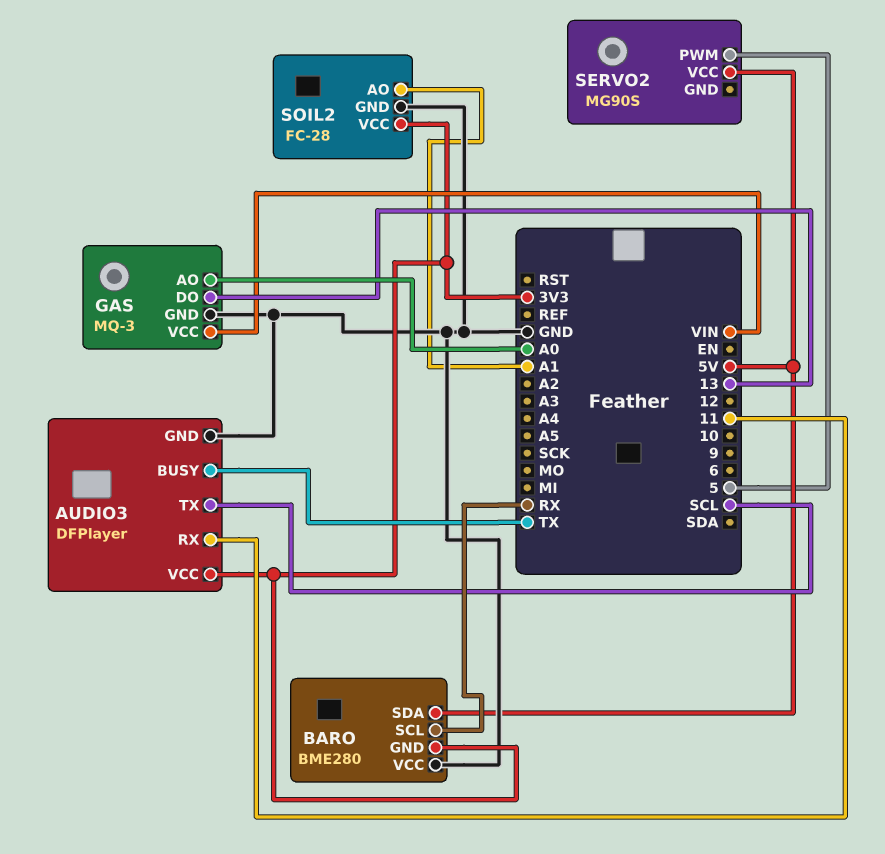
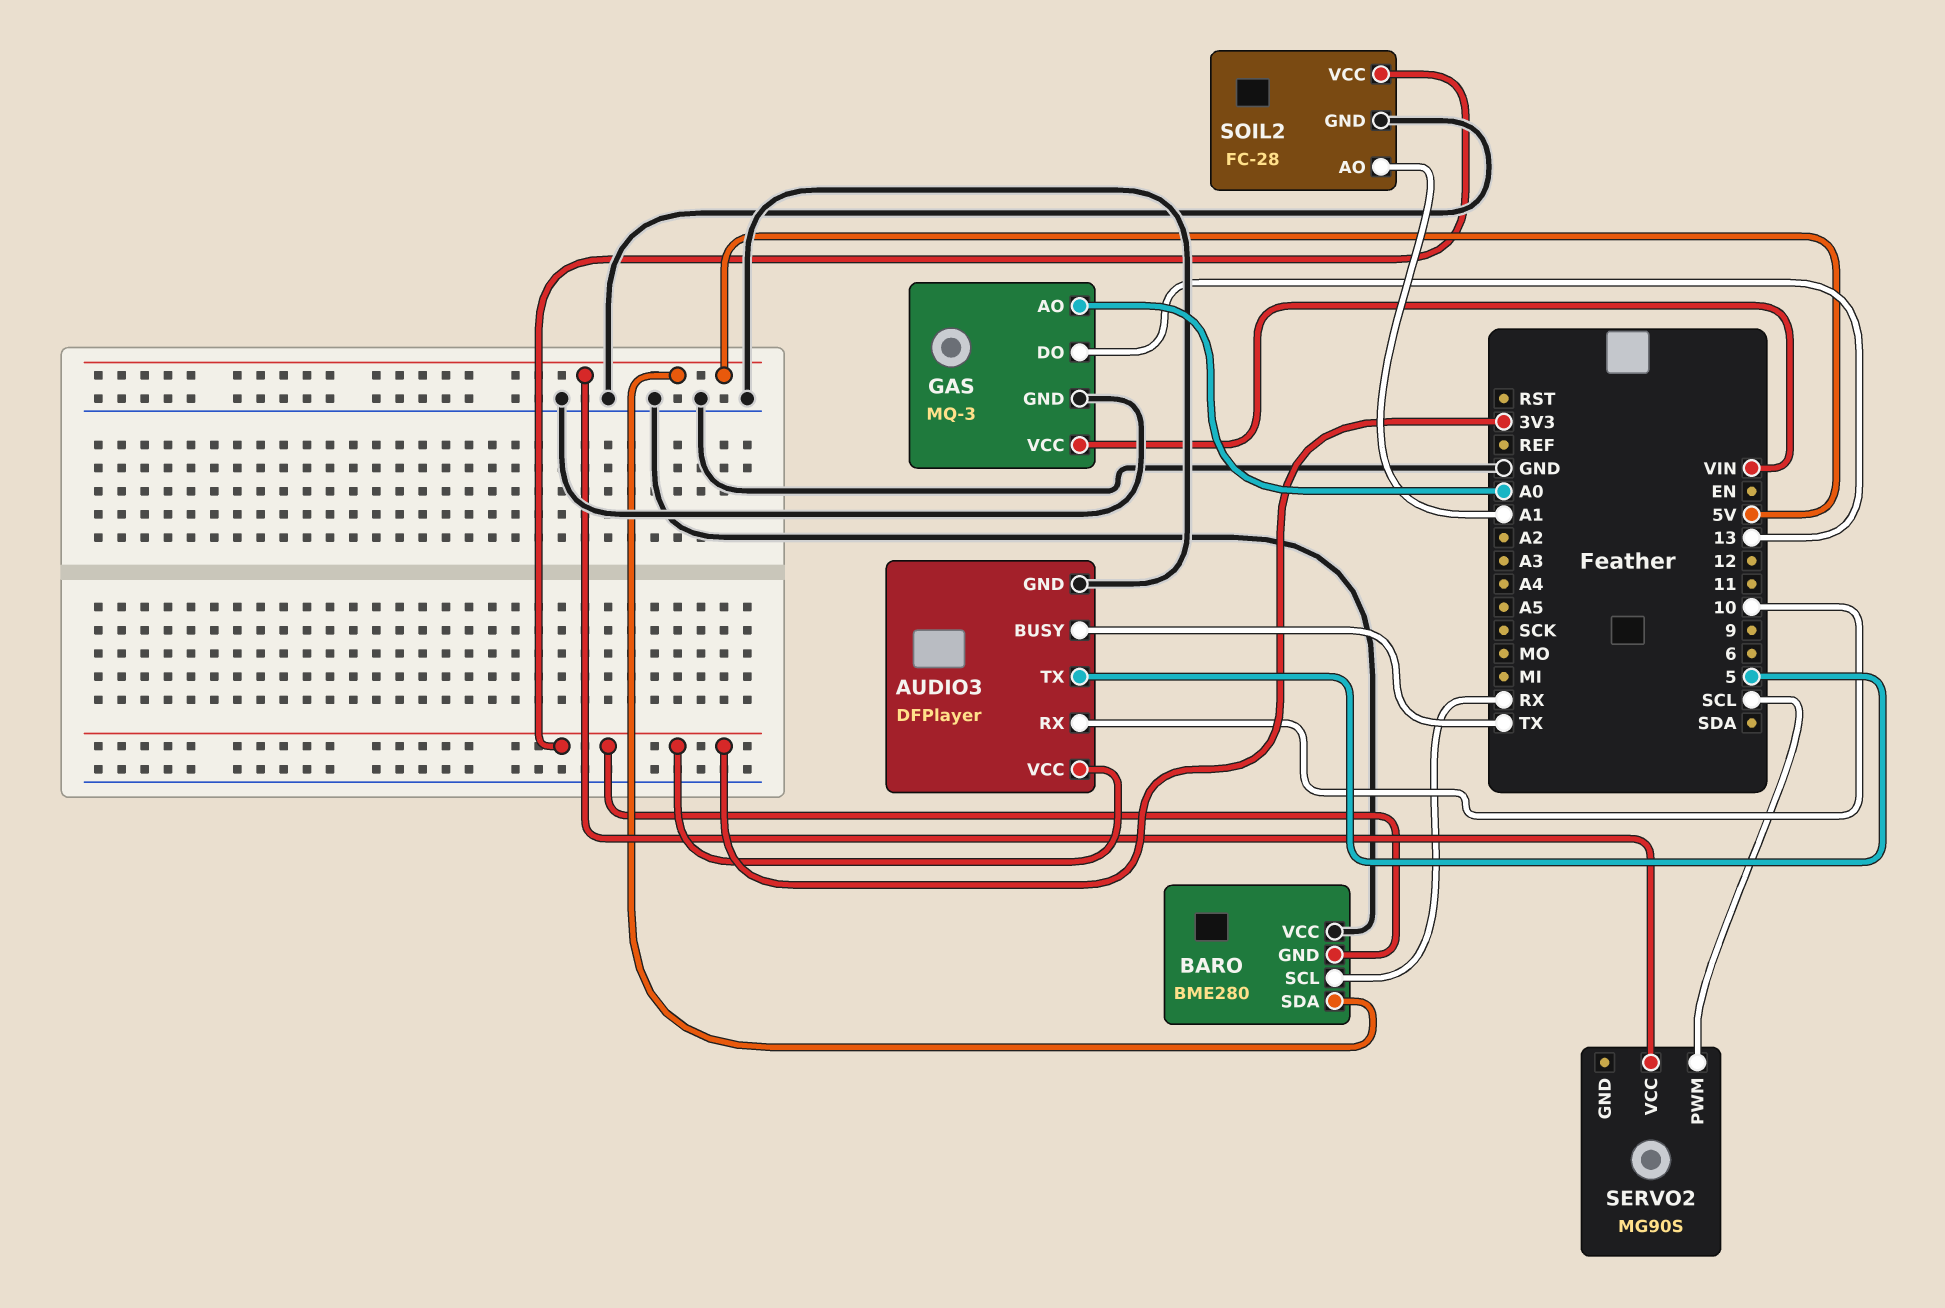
AUDIO3 pin RX: 11 -> 10
AUDIO3 pin TX: SCL -> 5
SERVO2 pin PWM: 5 -> SCL

